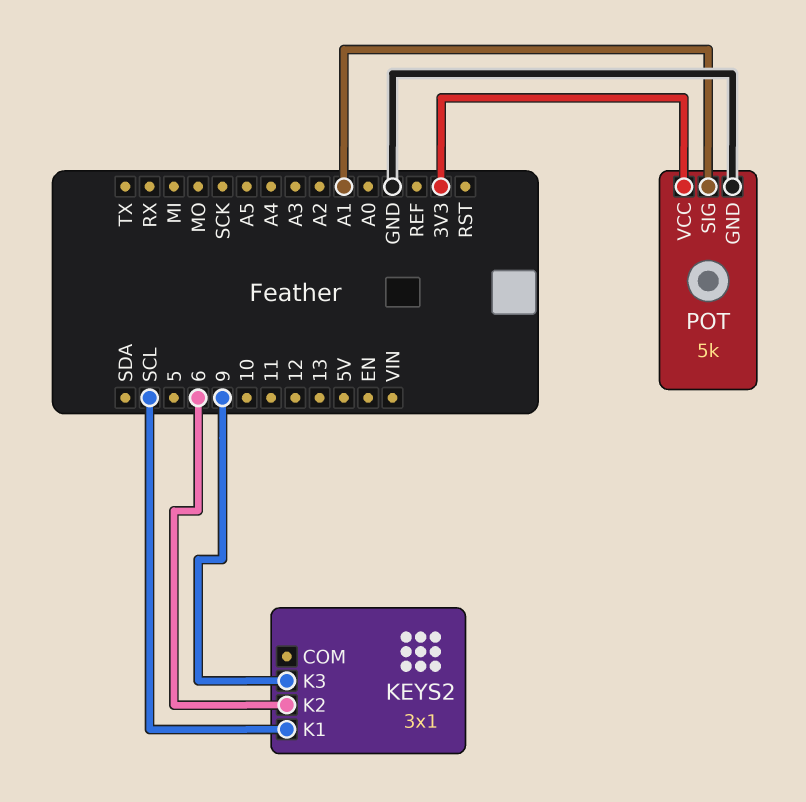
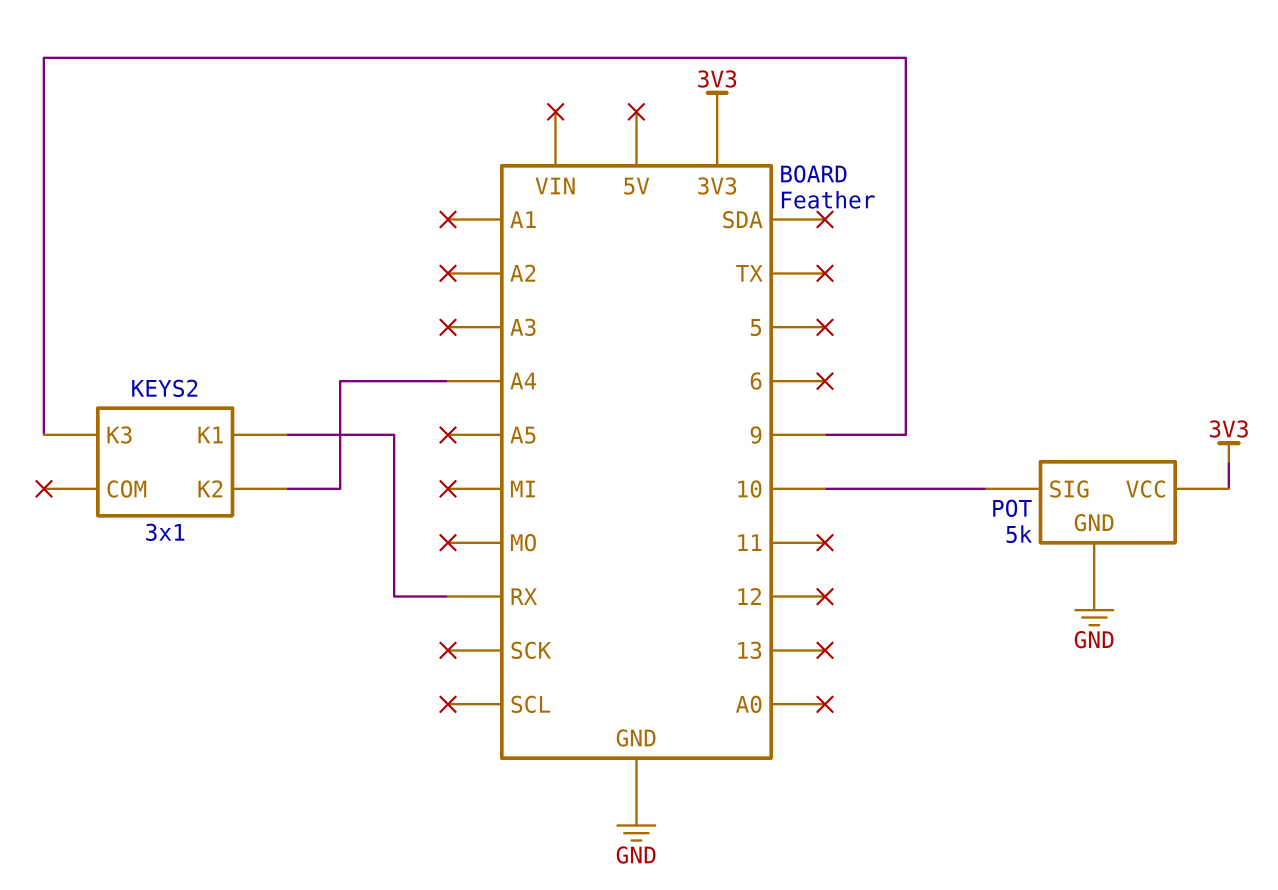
KEYS2 pin K1: SCL -> RX
KEYS2 pin K2: 6 -> A4
POT pin SIG: A1 -> 10

